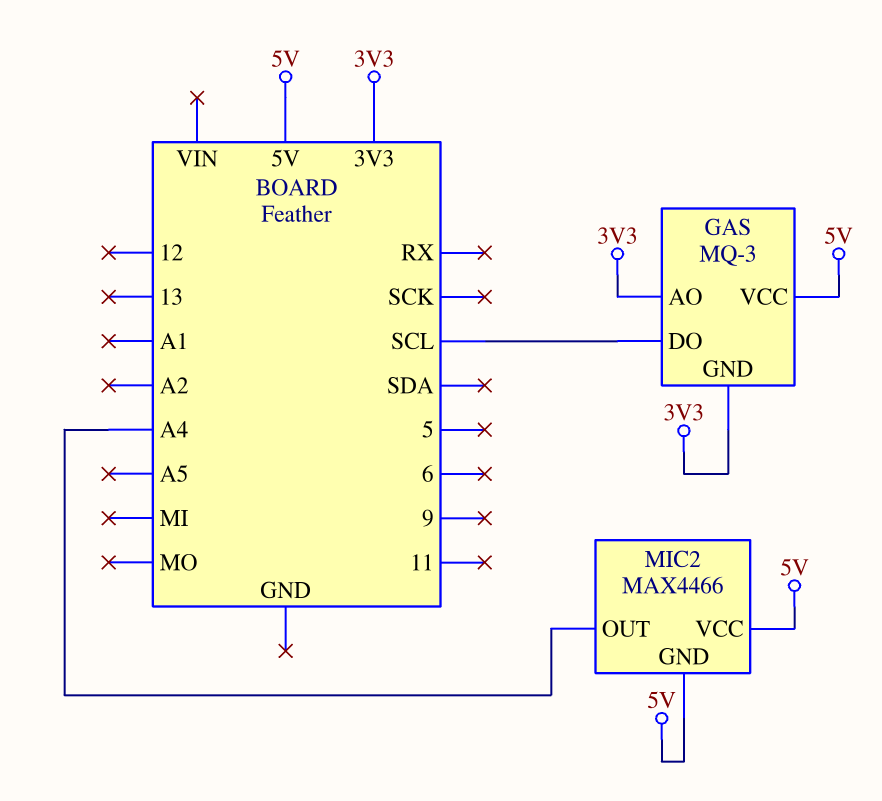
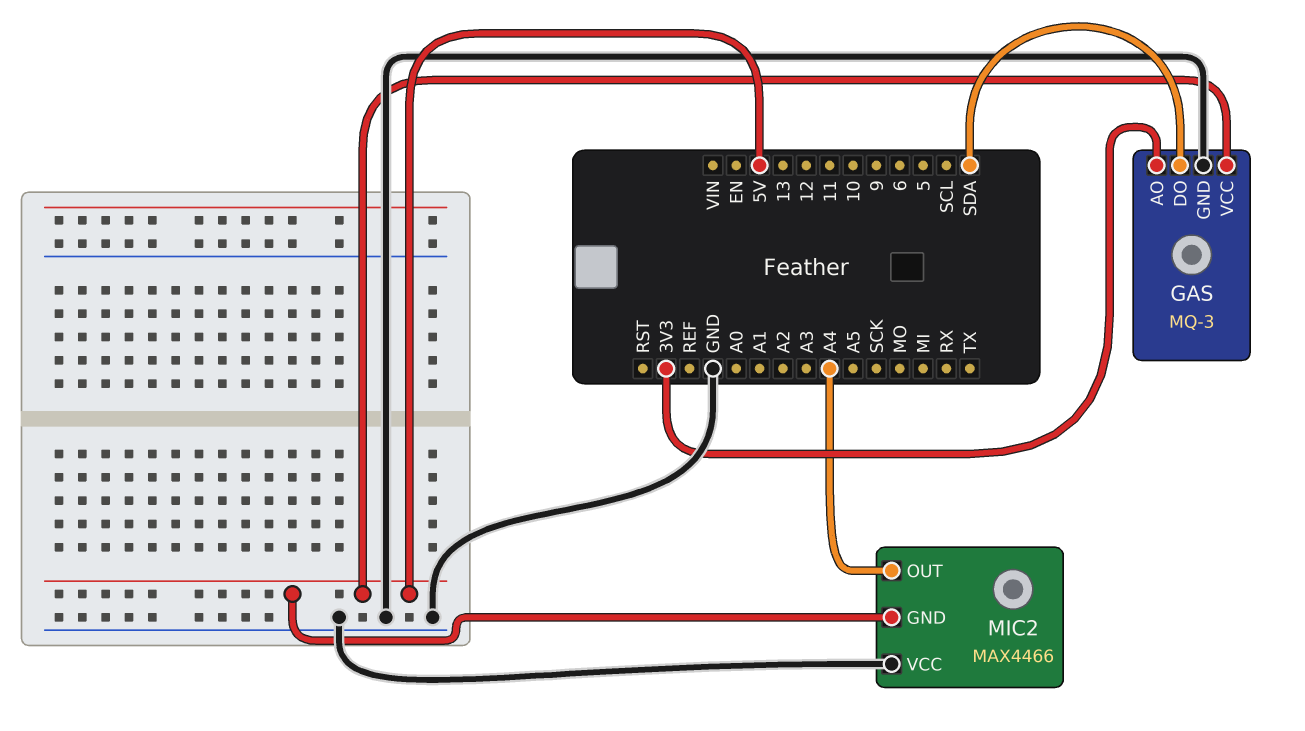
GAS pin DO: SCL -> SDA
GAS pin GND: 3V3 -> GND
MIC2 pin VCC: 5V -> GND

